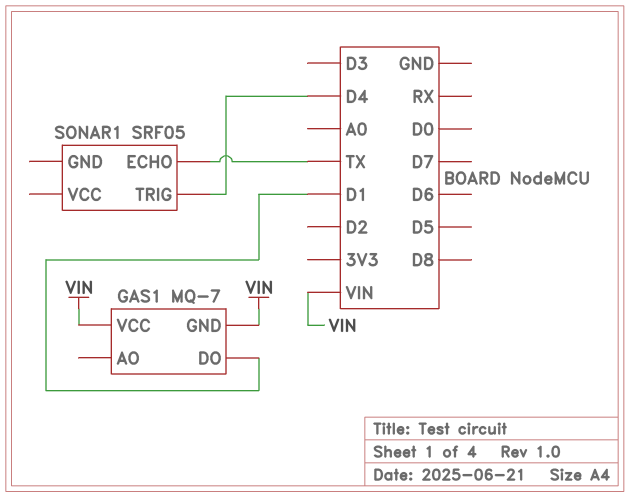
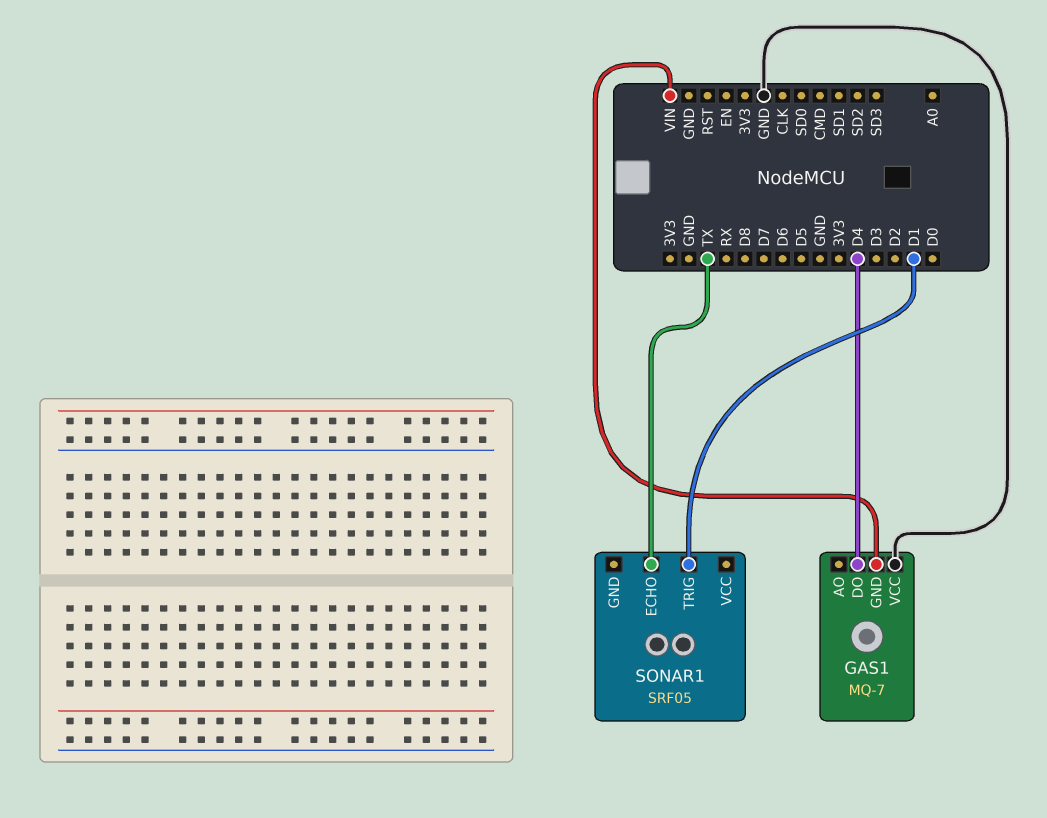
GAS1 pin DO: D1 -> D4
GAS1 pin VCC: VIN -> GND
SONAR1 pin TRIG: D4 -> D1

